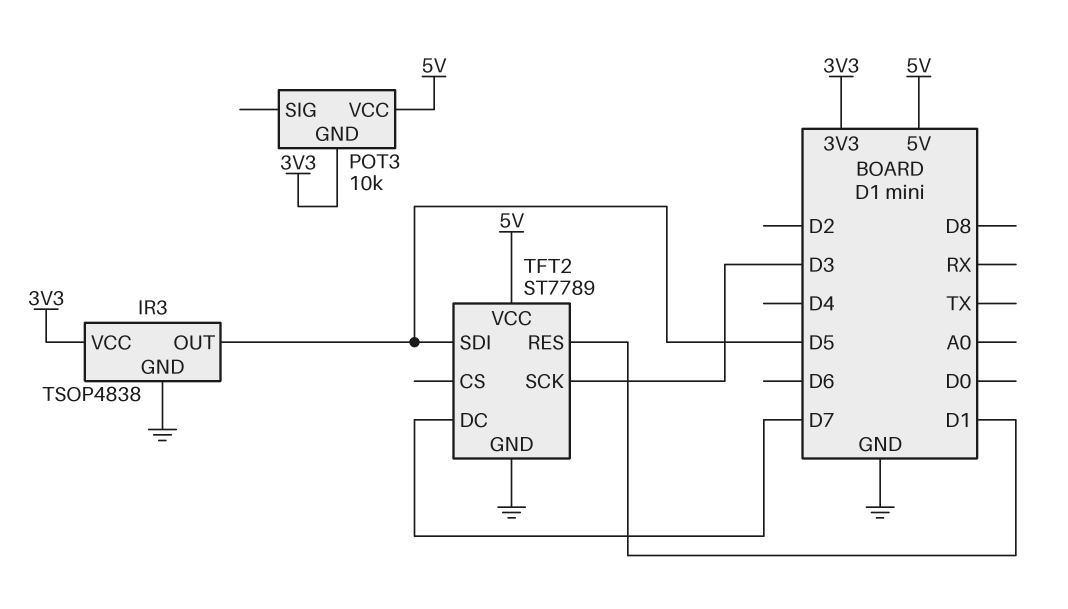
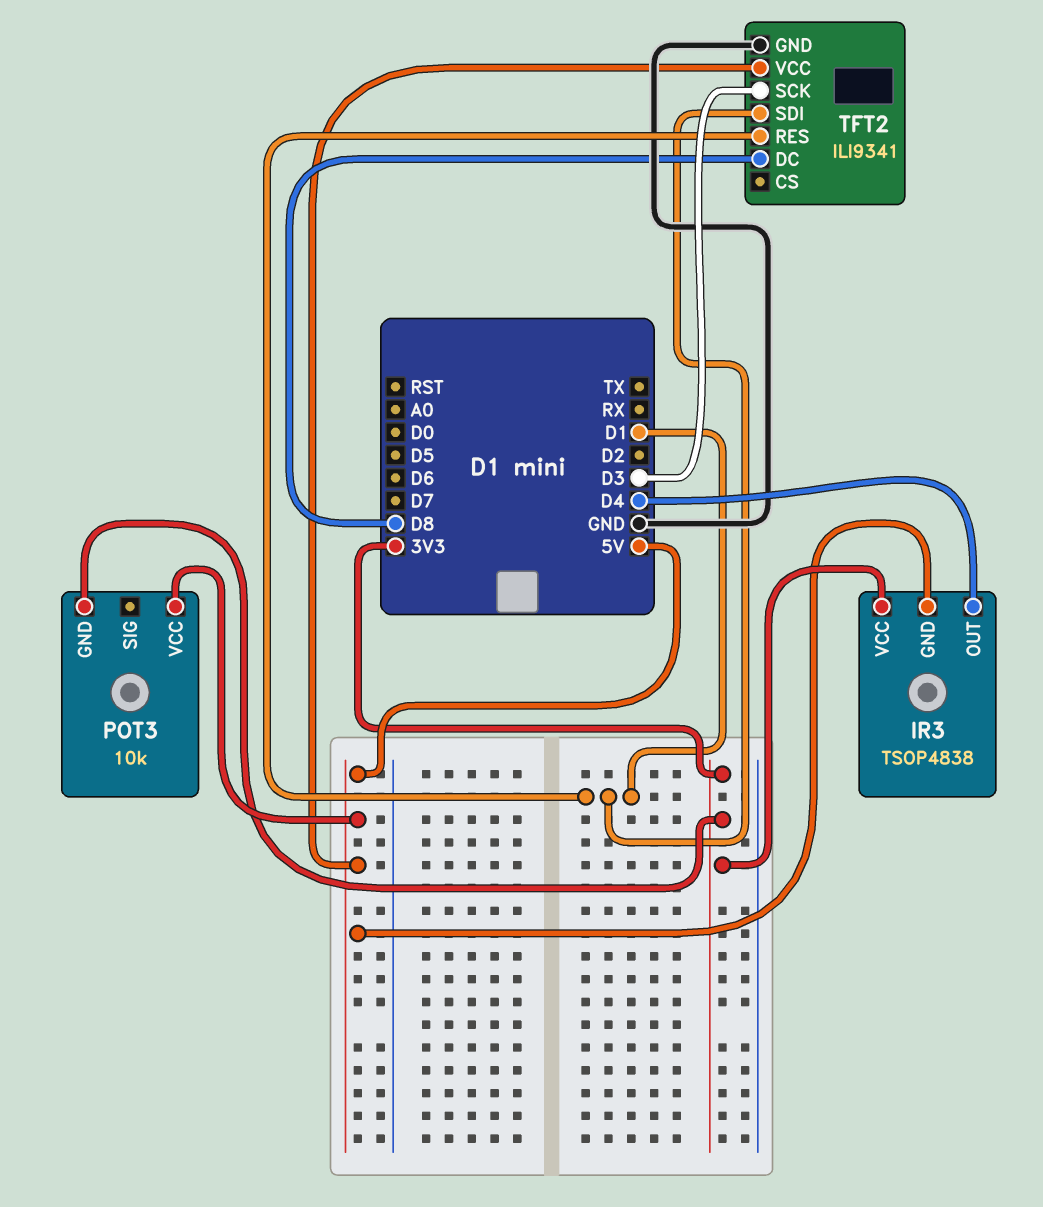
IR3 pin GND: GND -> 5V
IR3 pin OUT: D5 -> D4
TFT2: ST7789 -> ILI9341
TFT2 pin DC: D7 -> D8
TFT2 pin SDI: D5 -> D1

